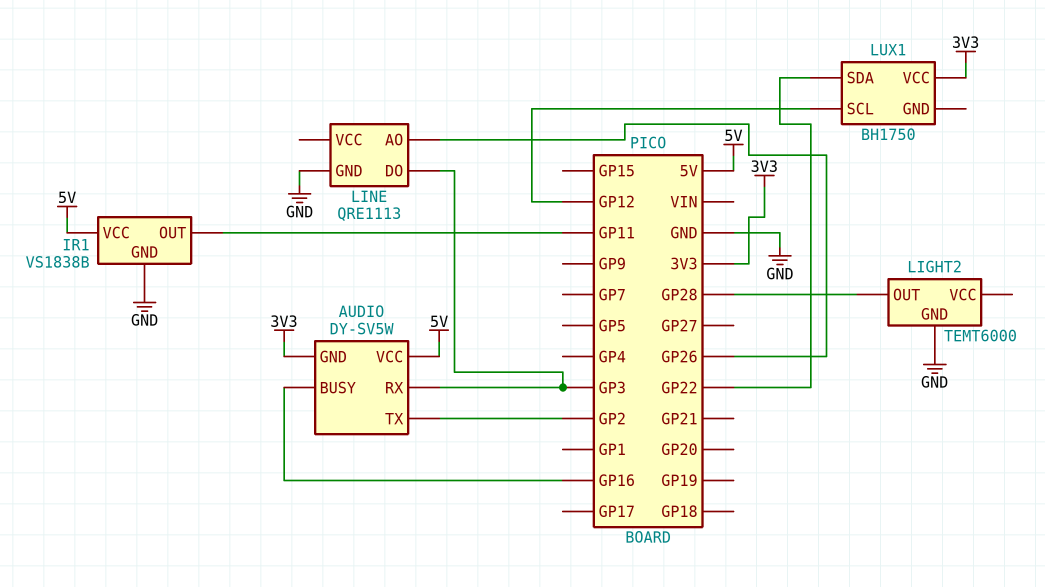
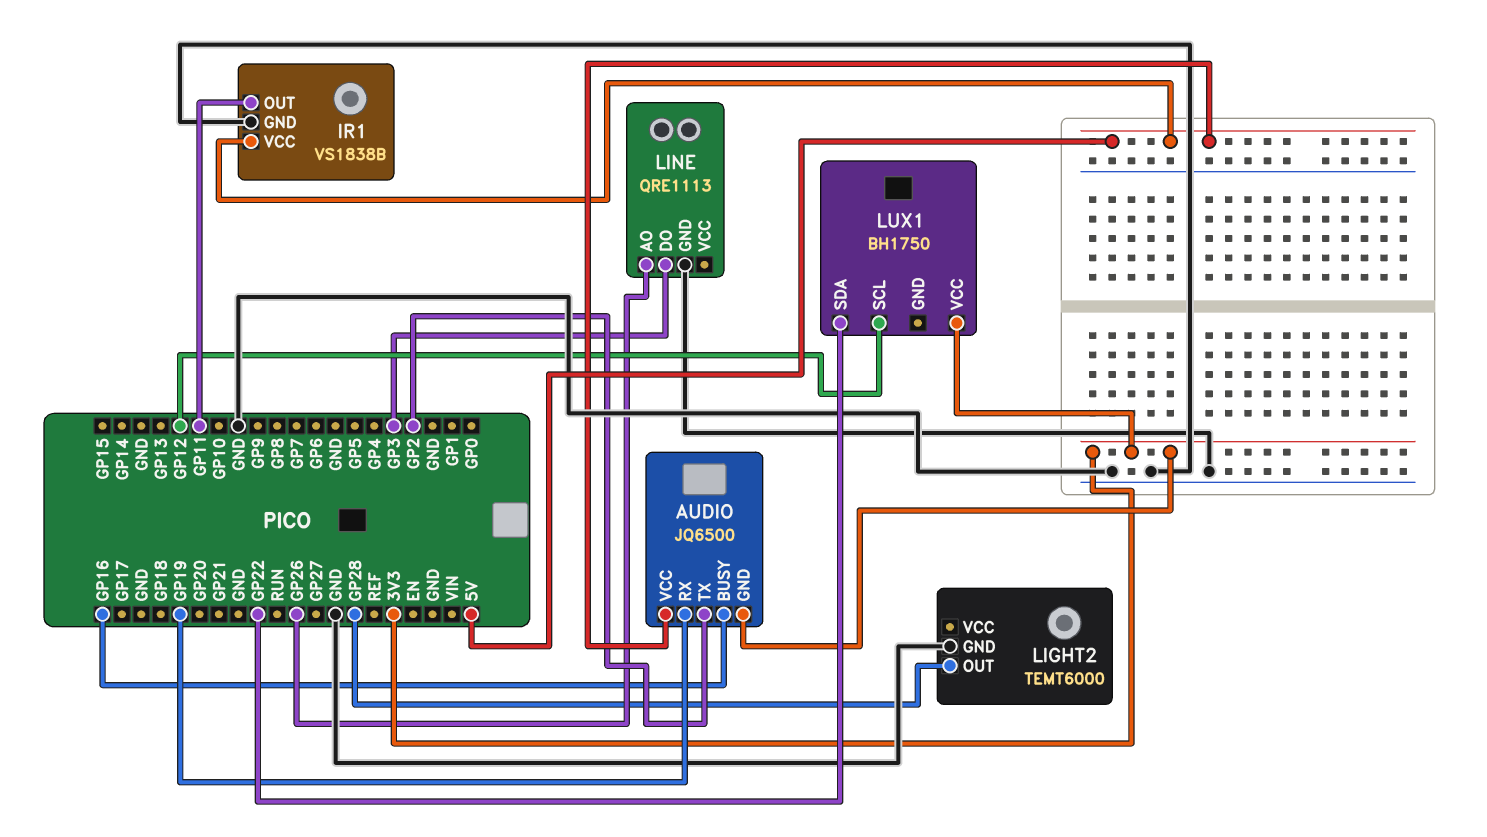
AUDIO: DY-SV5W -> JQ6500
AUDIO pin RX: GP3 -> GP19

